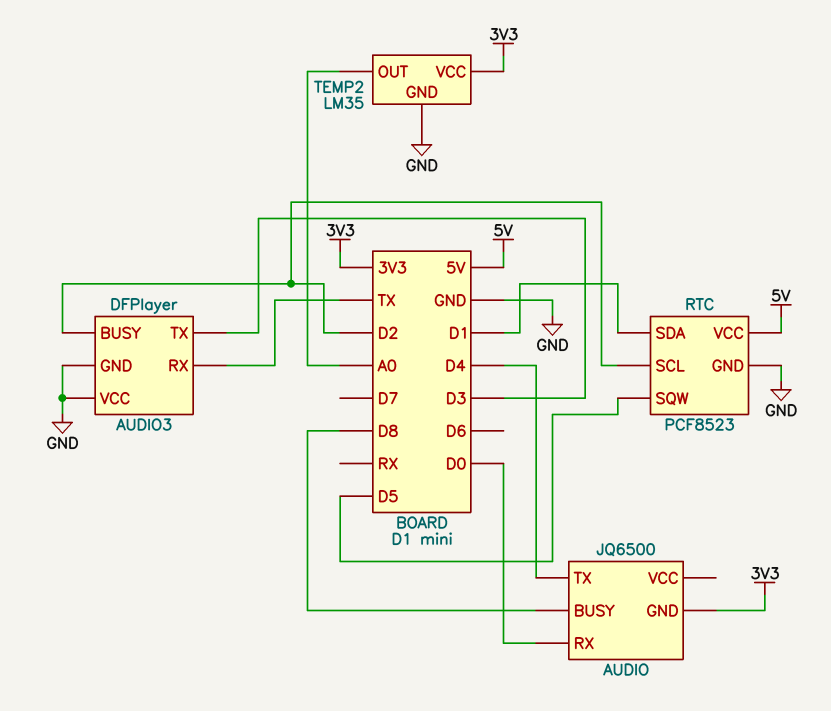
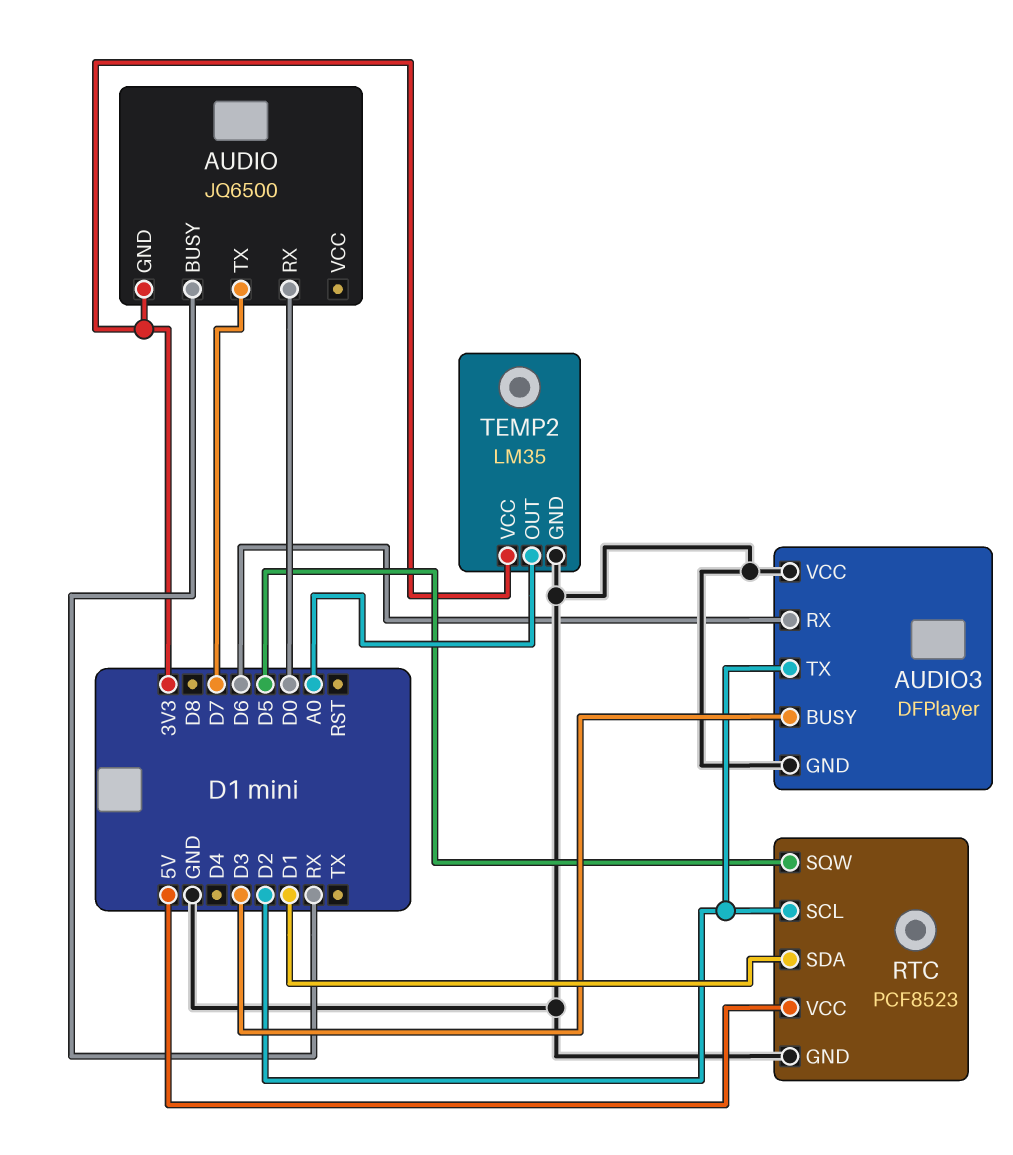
AUDIO pin BUSY: D8 -> RX
AUDIO pin TX: D4 -> D7
AUDIO3 pin BUSY: D2 -> D3
AUDIO3 pin RX: TX -> D6
AUDIO3 pin TX: D3 -> D2

